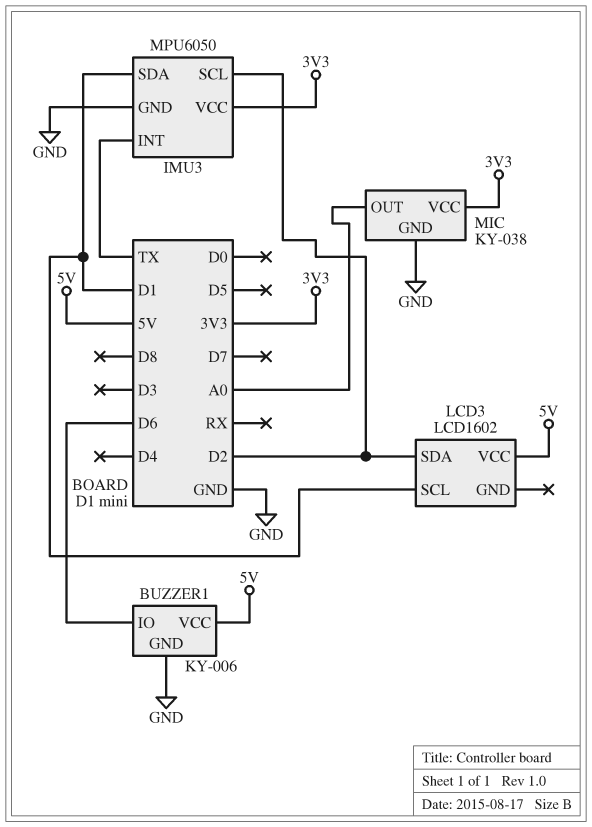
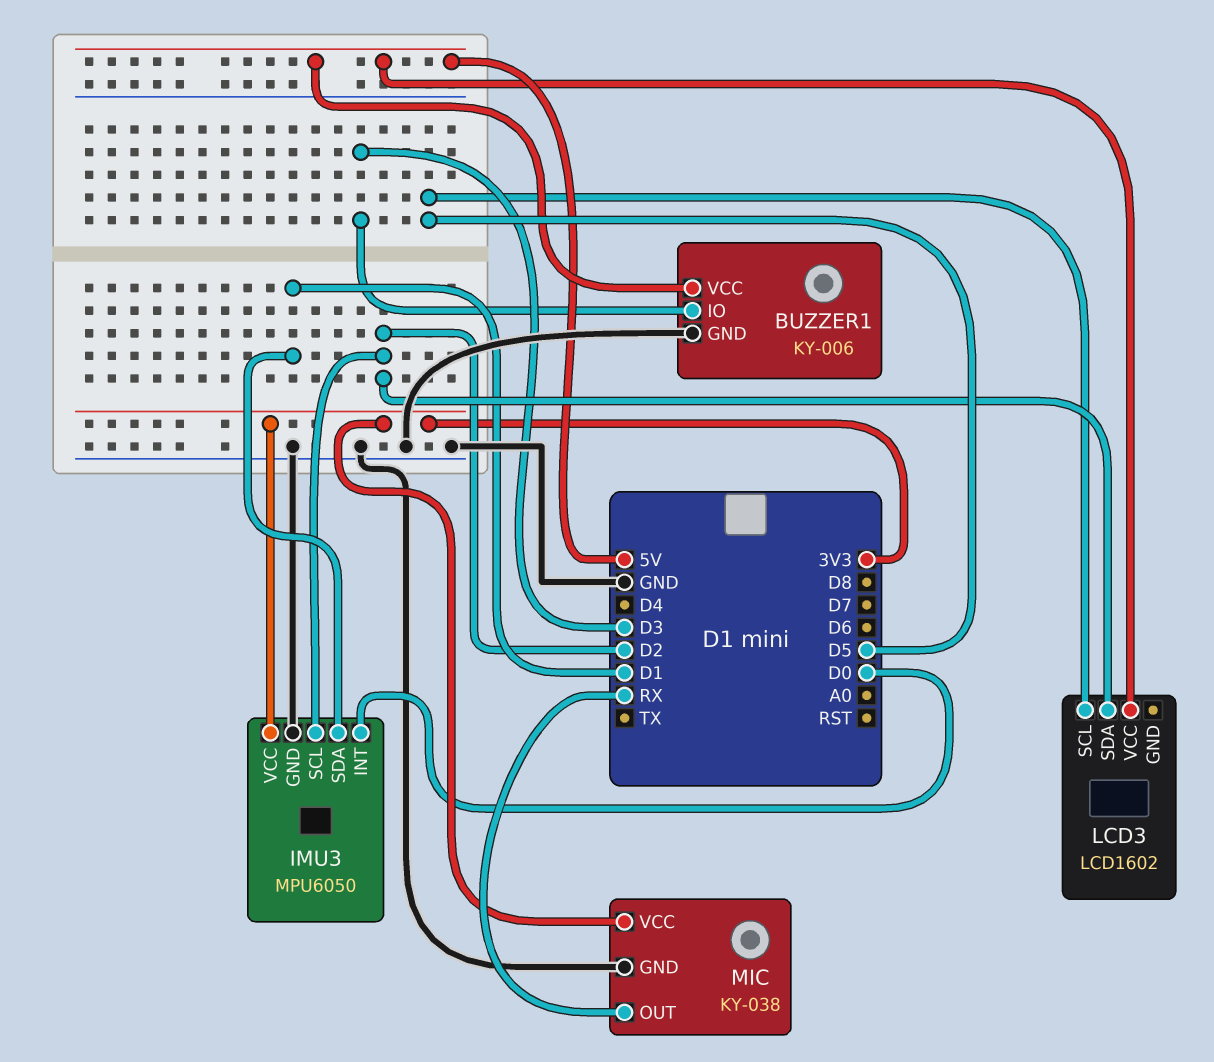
BUZZER1 pin IO: D6 -> D3
IMU3 pin INT: TX -> D0
LCD3 pin SCL: D1 -> D5
MIC pin OUT: A0 -> RX

